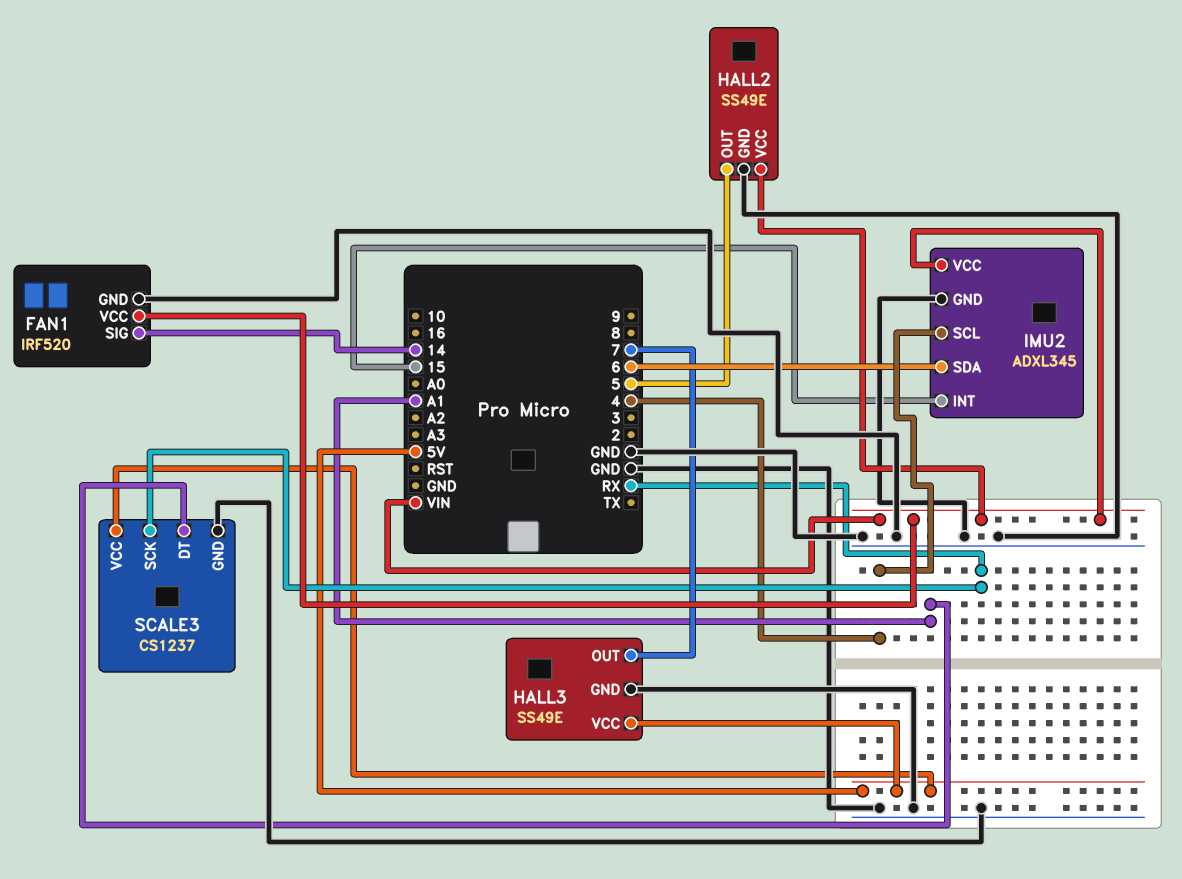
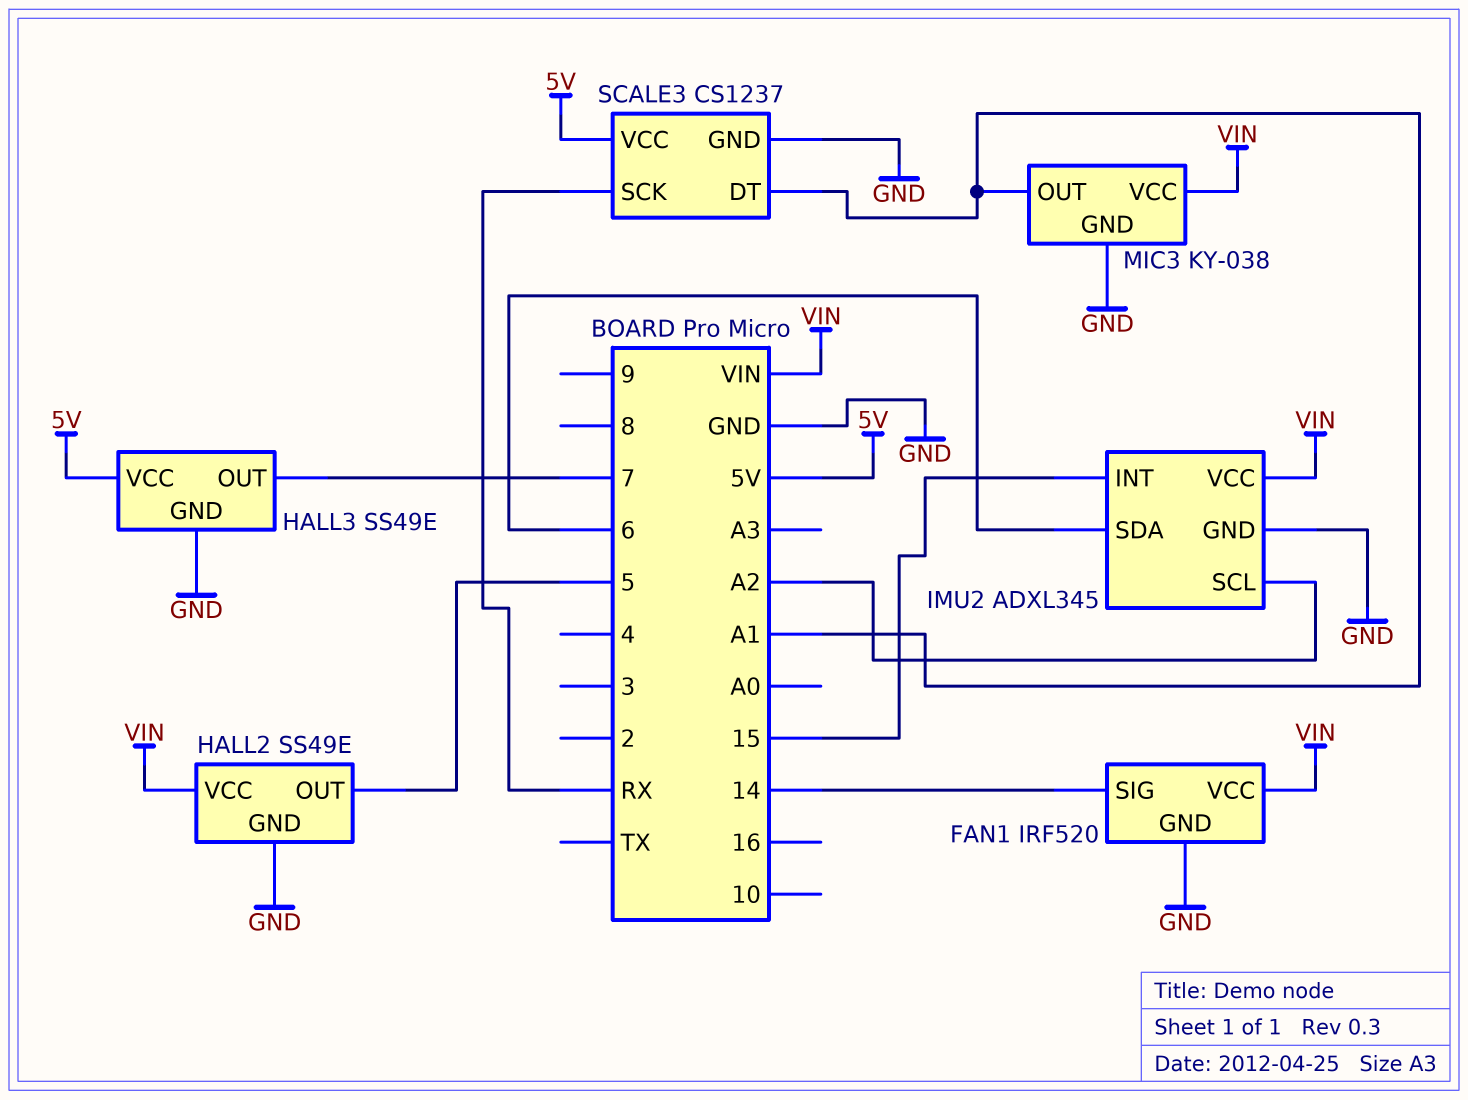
IMU2 pin SCL: 4 -> A2
MIC3: none -> KY-038
MIC3 pin GND: none -> GND
MIC3 pin OUT: none -> A1
MIC3 pin VCC: none -> VIN

